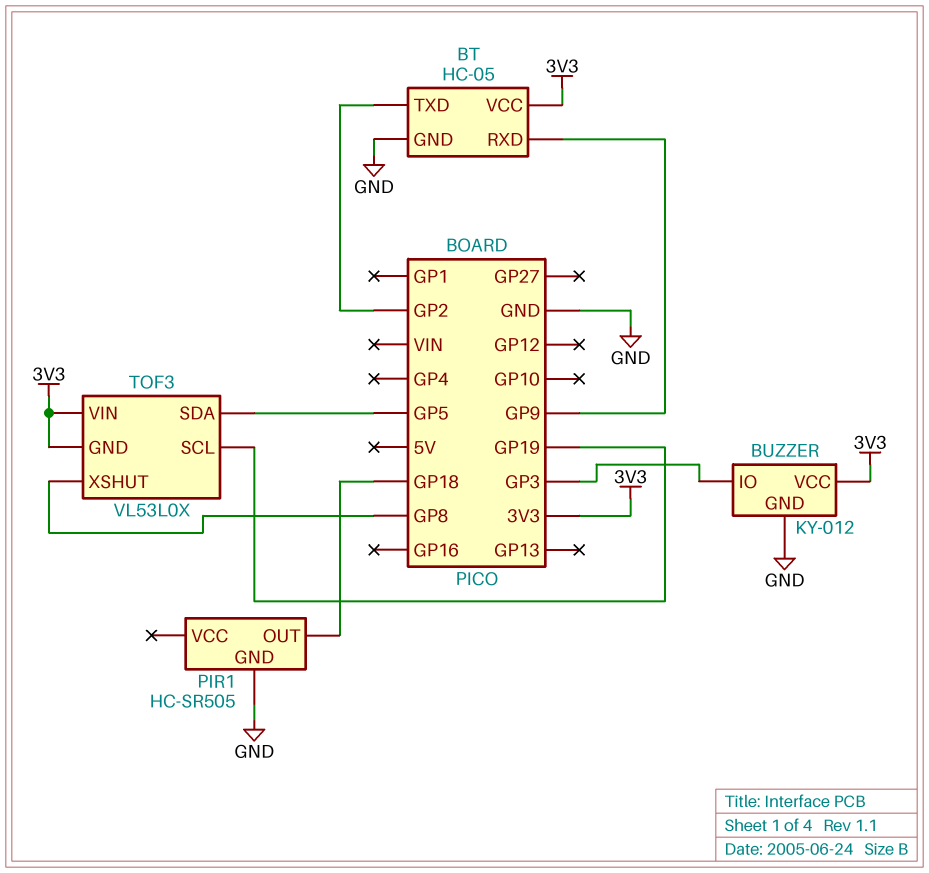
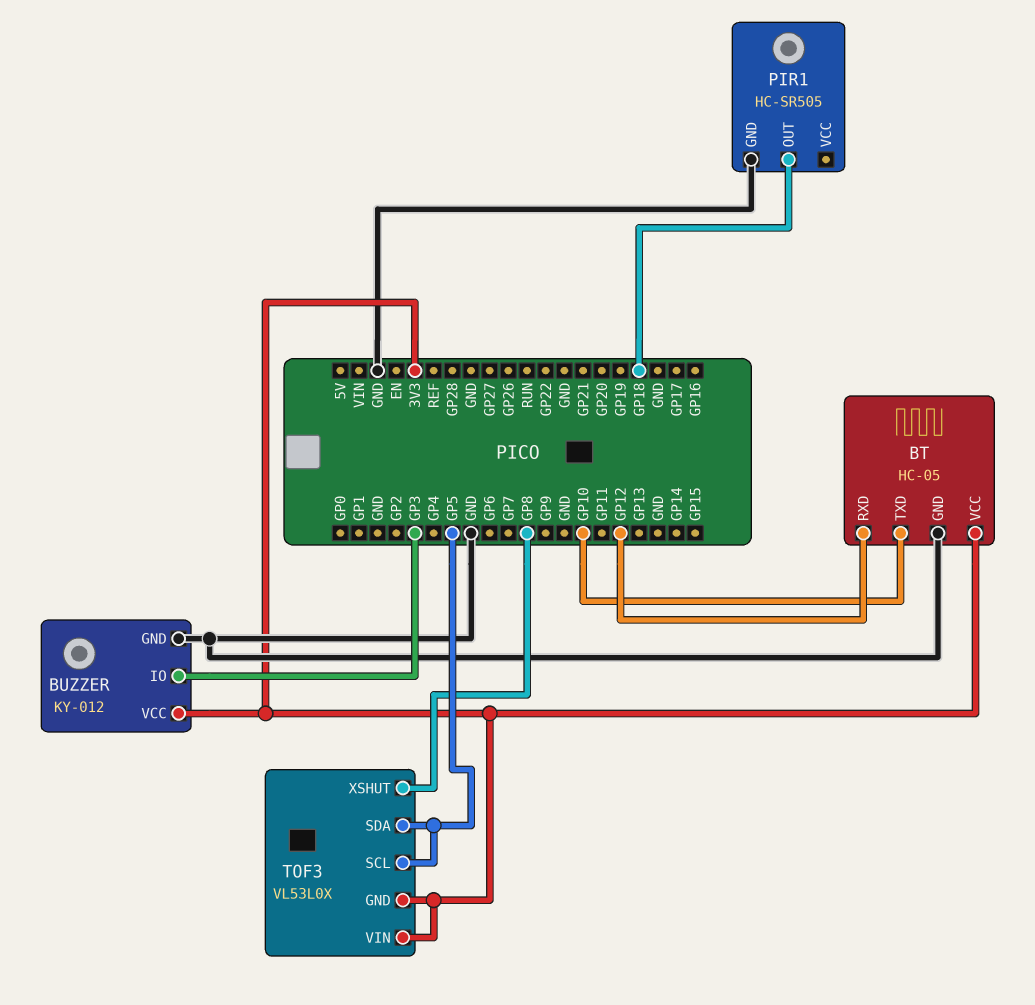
BT pin RXD: GP9 -> GP12
BT pin TXD: GP2 -> GP10
TOF3 pin SCL: GP19 -> GP5

